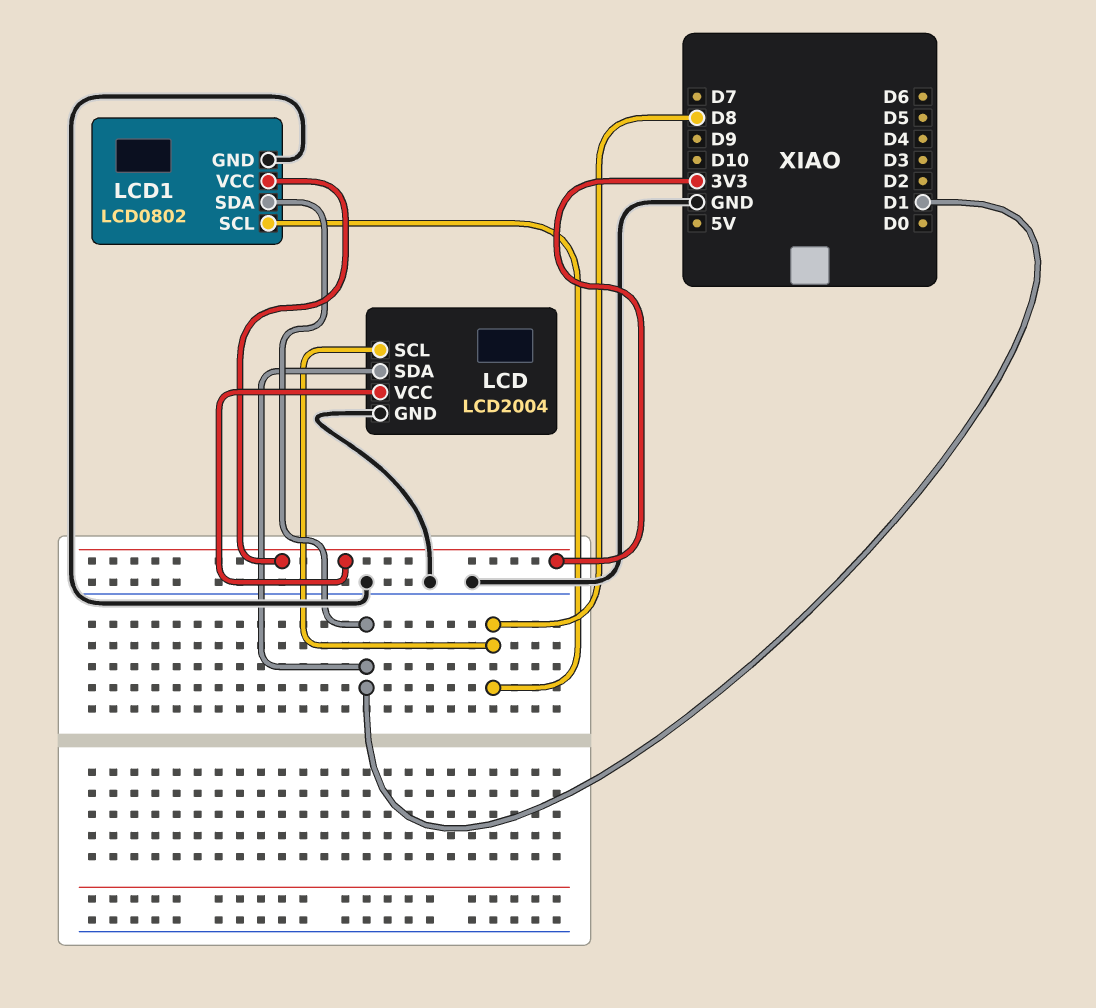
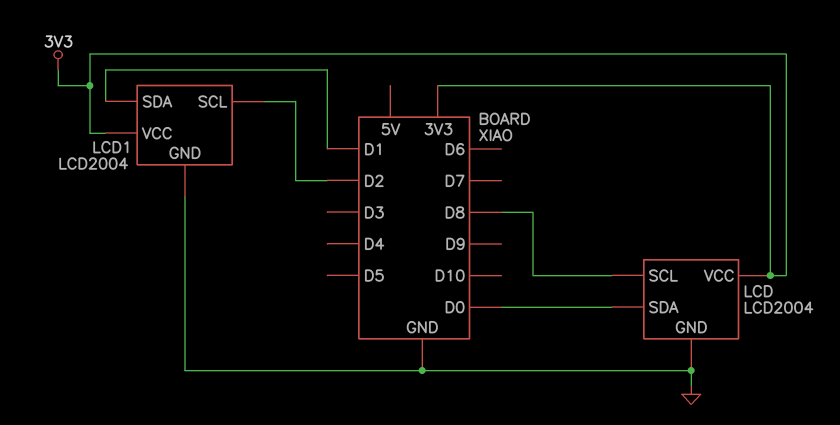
LCD pin SDA: D1 -> D0
LCD1: LCD0802 -> LCD2004
LCD1 pin SCL: D8 -> D2

